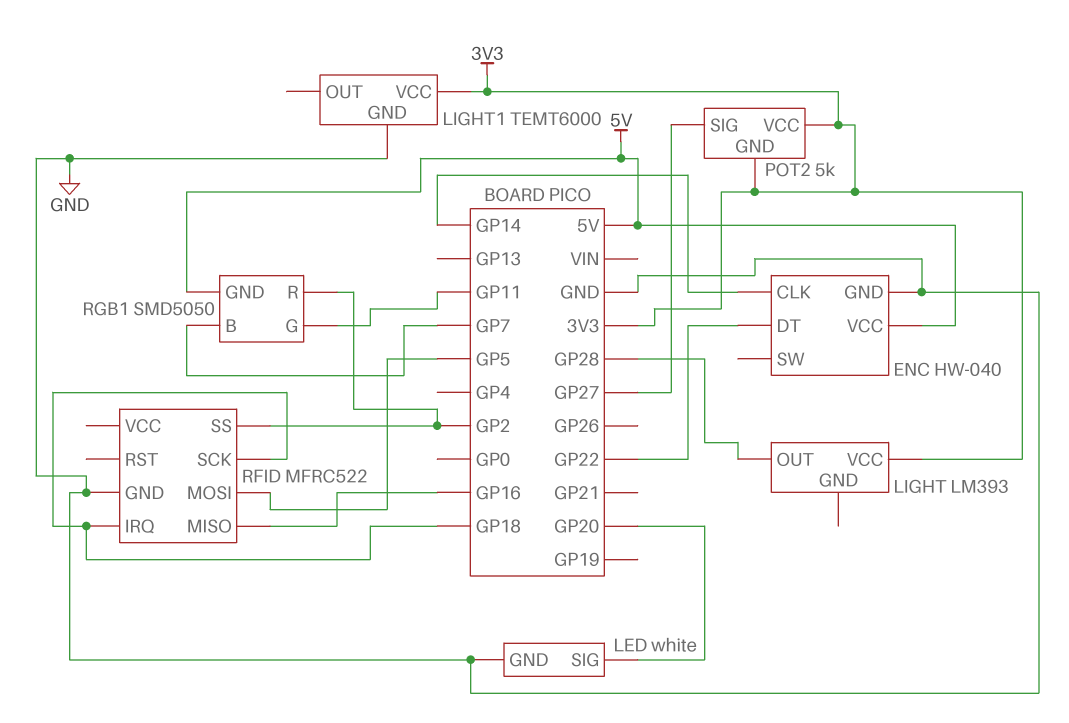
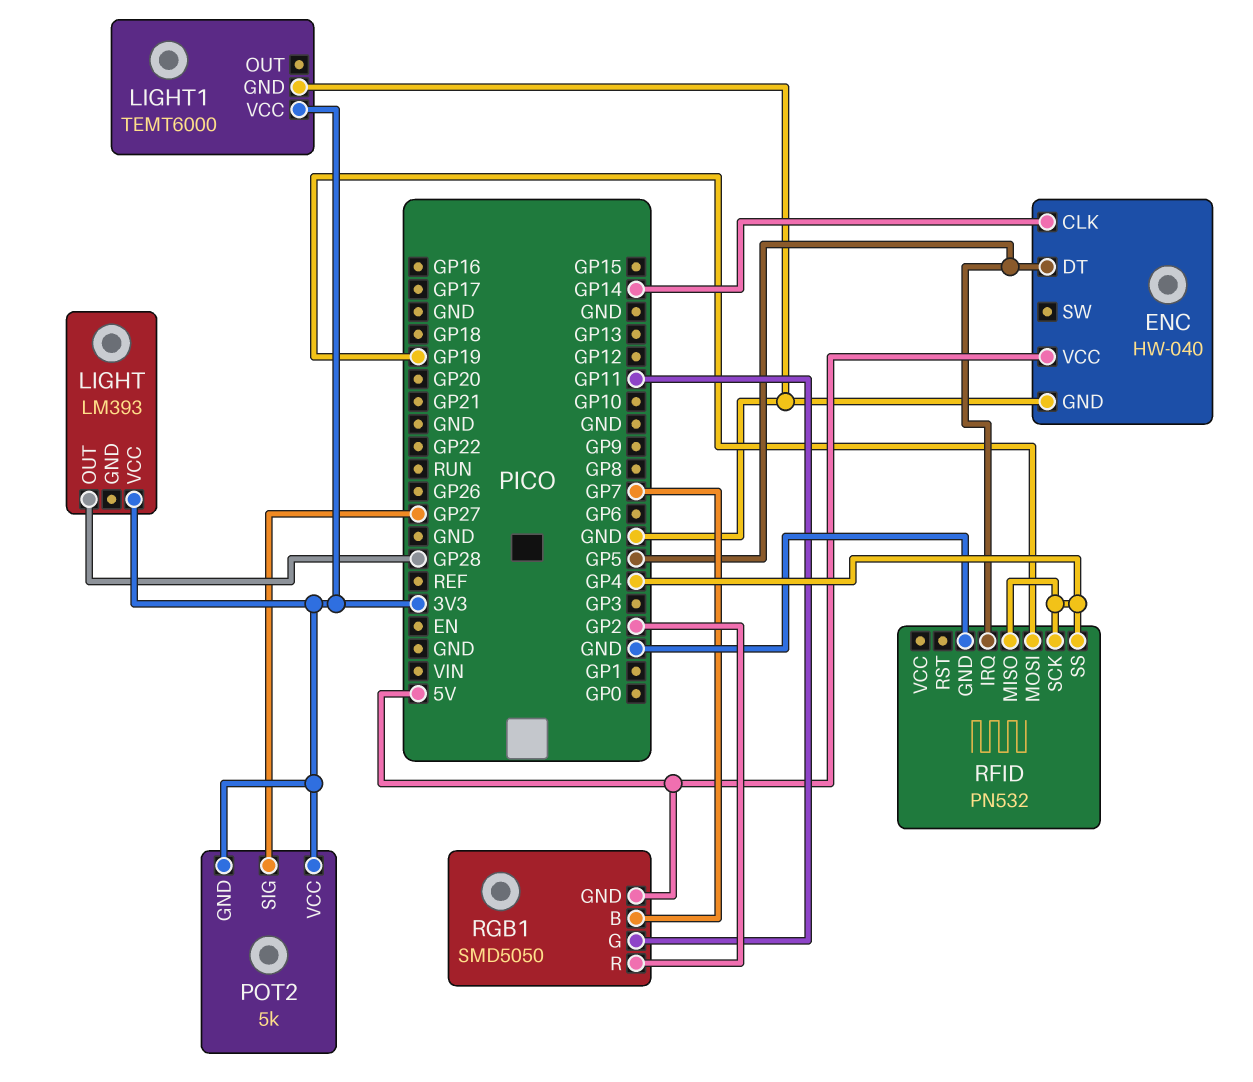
ENC pin DT: GP22 -> GP5
LED: white -> none
LED pin GND: GND -> none
LED pin SIG: GP20 -> none
RFID: MFRC522 -> PN532
RFID pin IRQ: GP18 -> GP5
RFID pin MISO: GP16 -> GP4
RFID pin MOSI: GP5 -> GP19
RFID pin SCK: GP18 -> GP4
RFID pin SS: GP2 -> GP4

